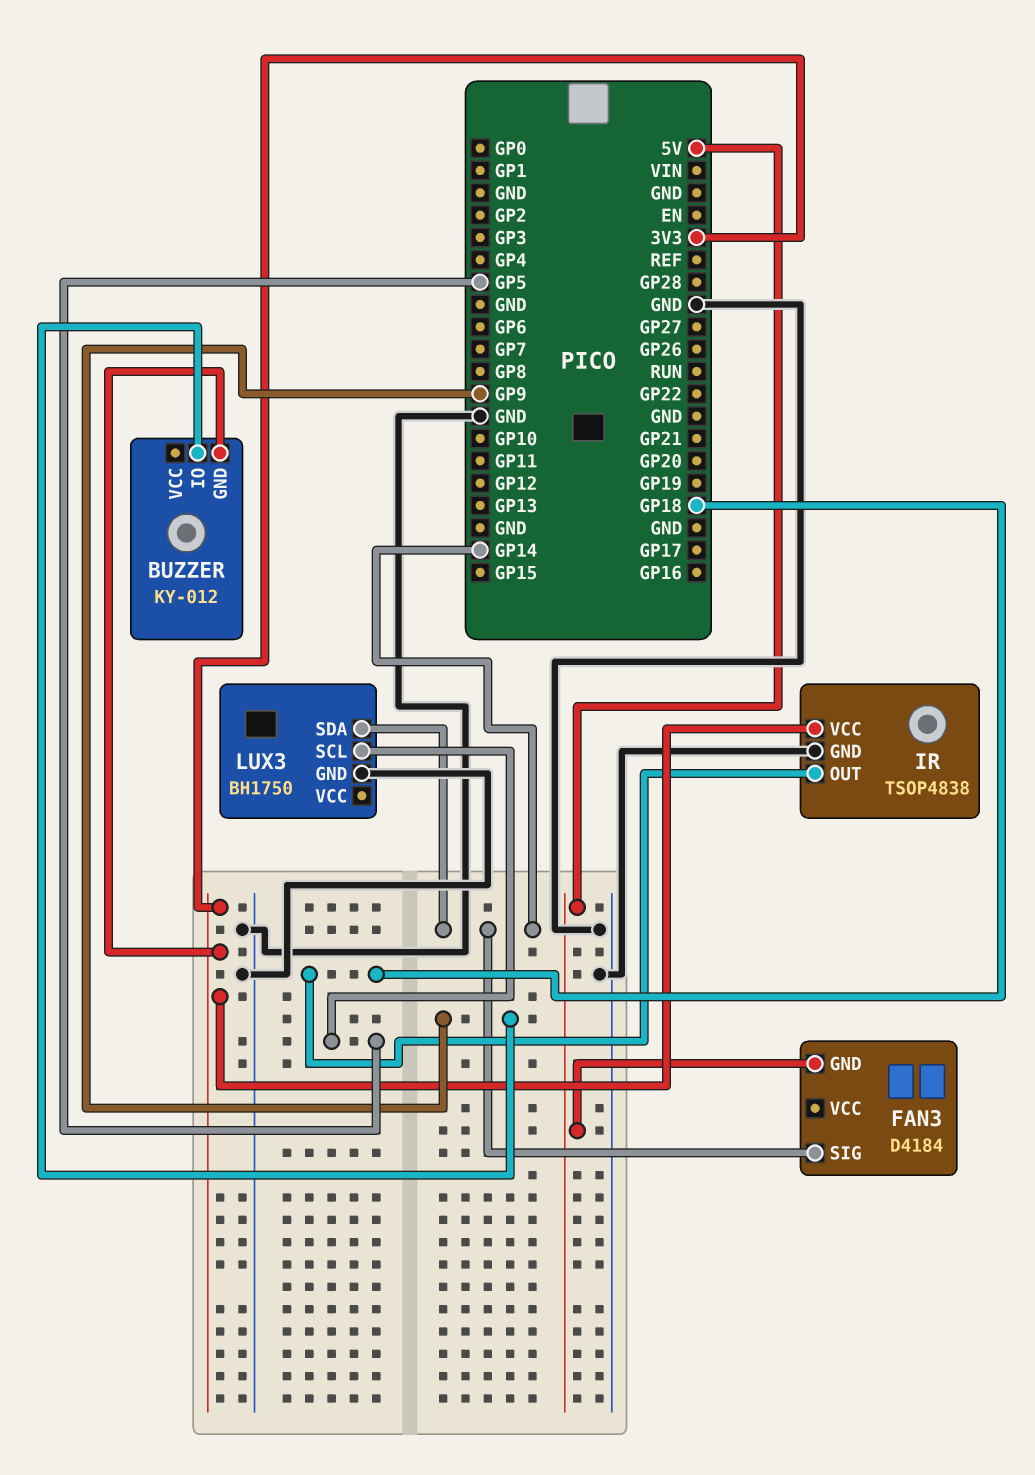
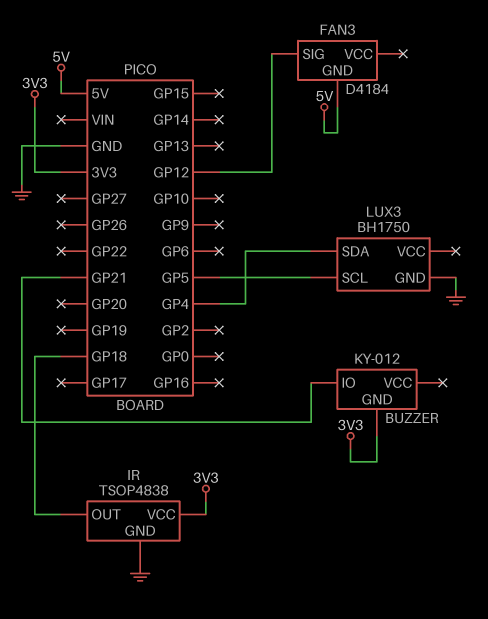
BUZZER pin IO: GP9 -> GP21
FAN3 pin SIG: GP14 -> GP12
LUX3 pin SDA: GP14 -> GP4

